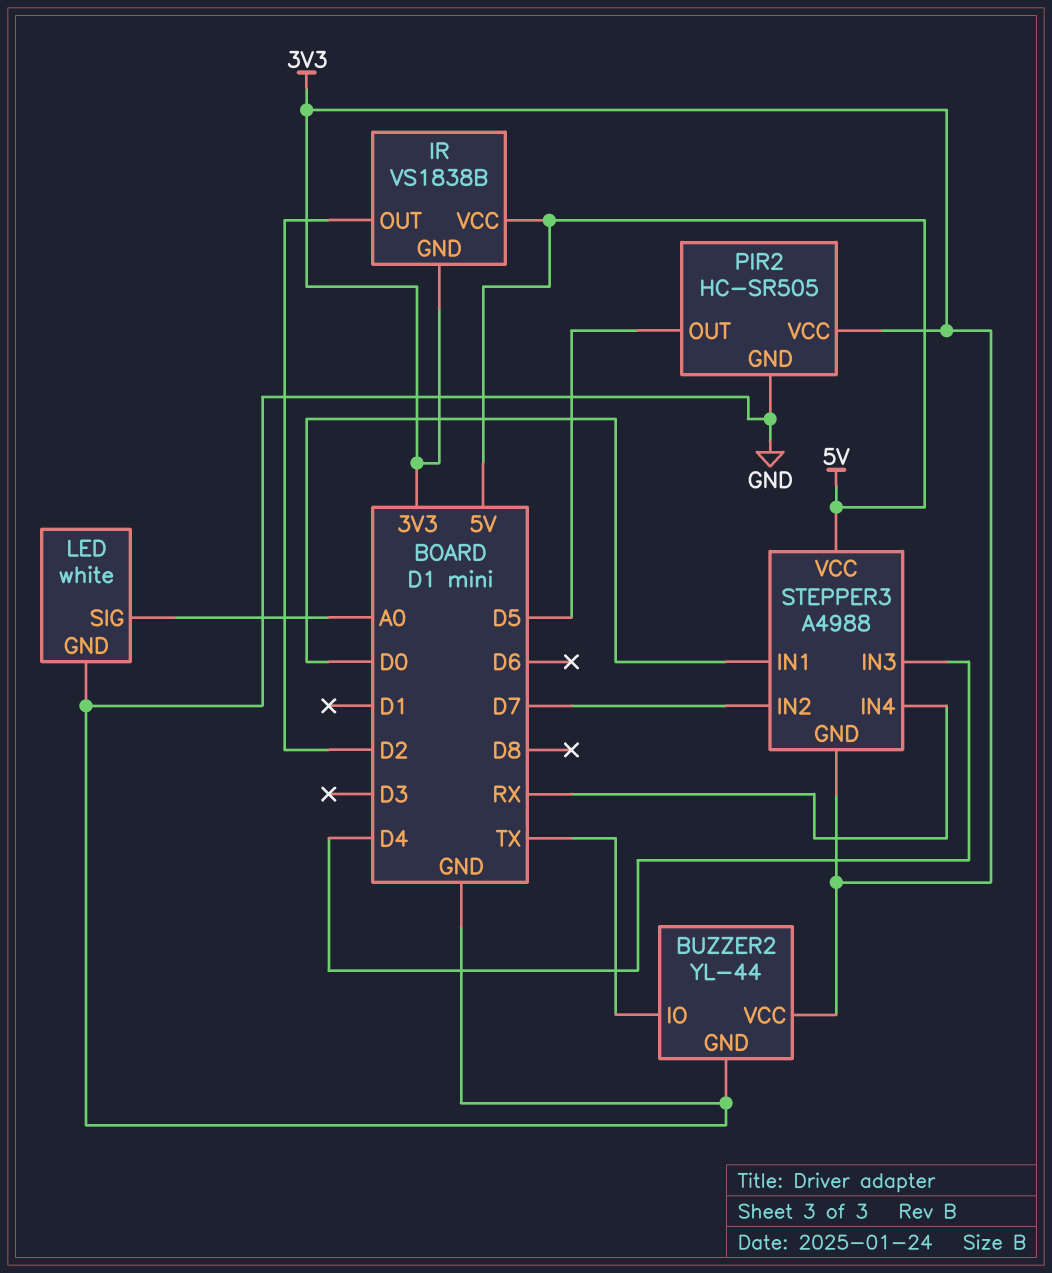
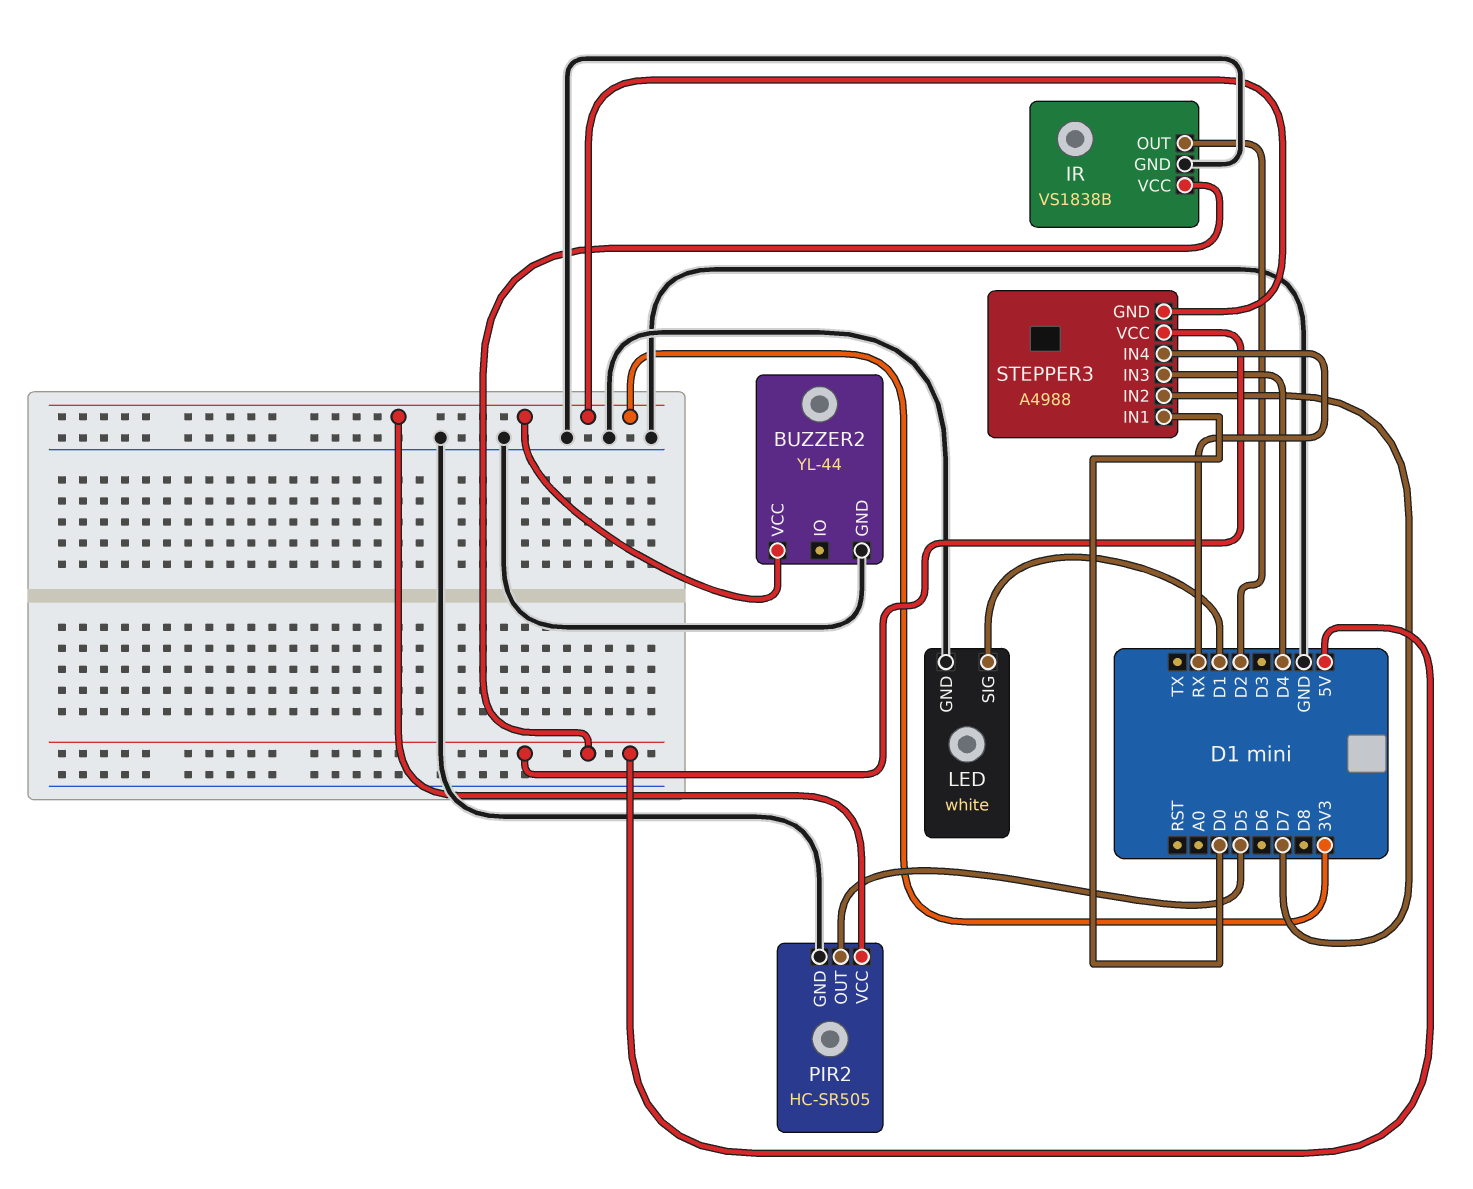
BUZZER2 pin IO: TX -> none
IR pin GND: 3V3 -> GND
LED pin SIG: A0 -> D1

